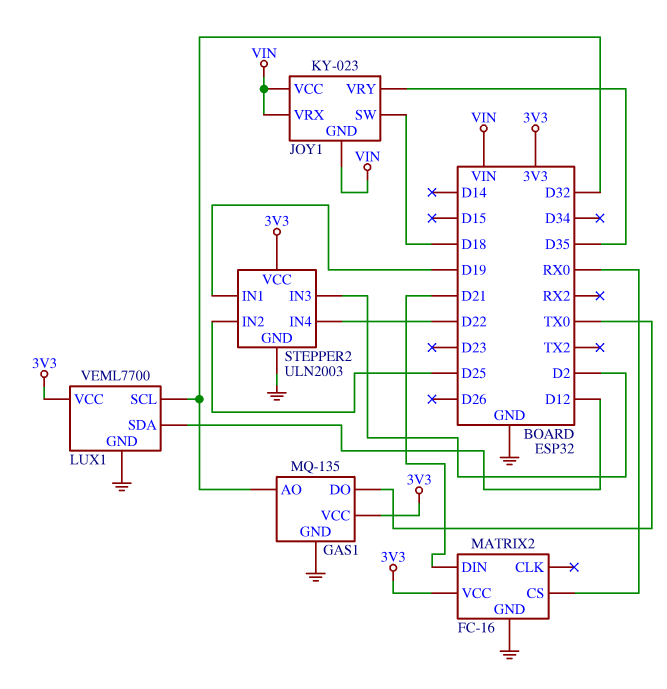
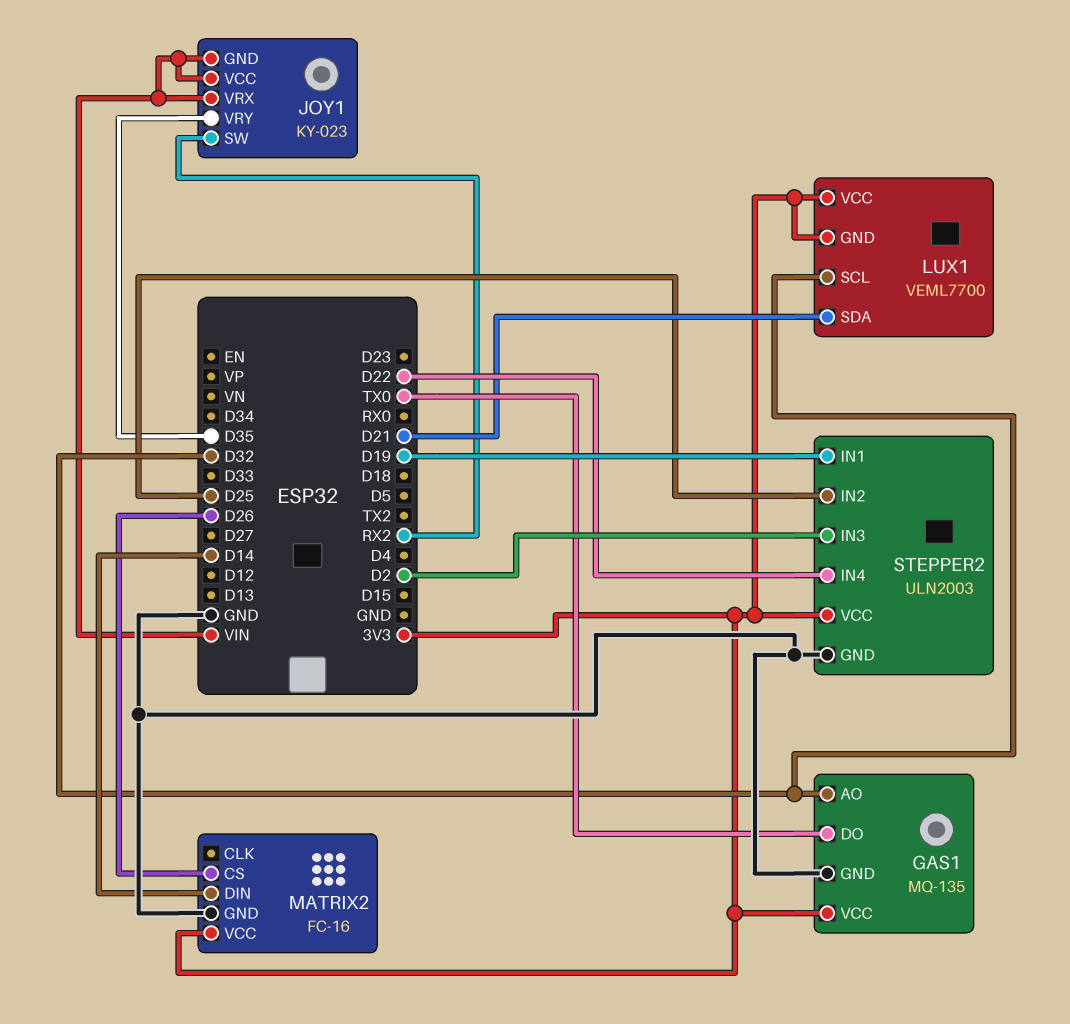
JOY1 pin SW: D18 -> RX2
LUX1 pin GND: GND -> 3V3
LUX1 pin SDA: D12 -> D21
MATRIX2 pin CS: RX0 -> D26
MATRIX2 pin DIN: D21 -> D14

